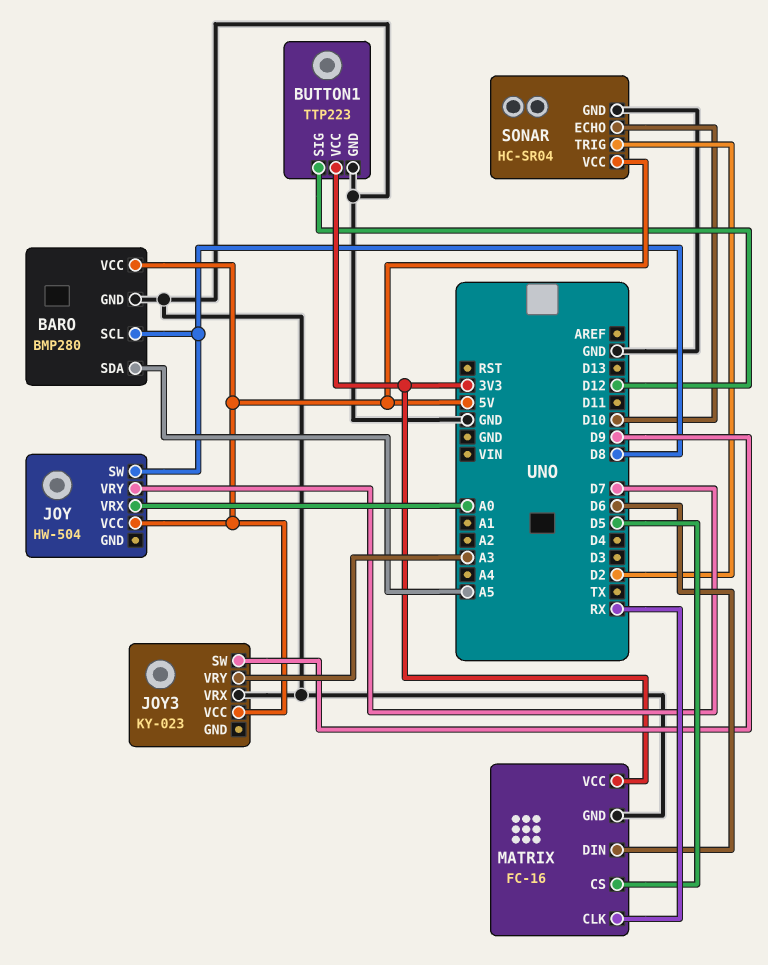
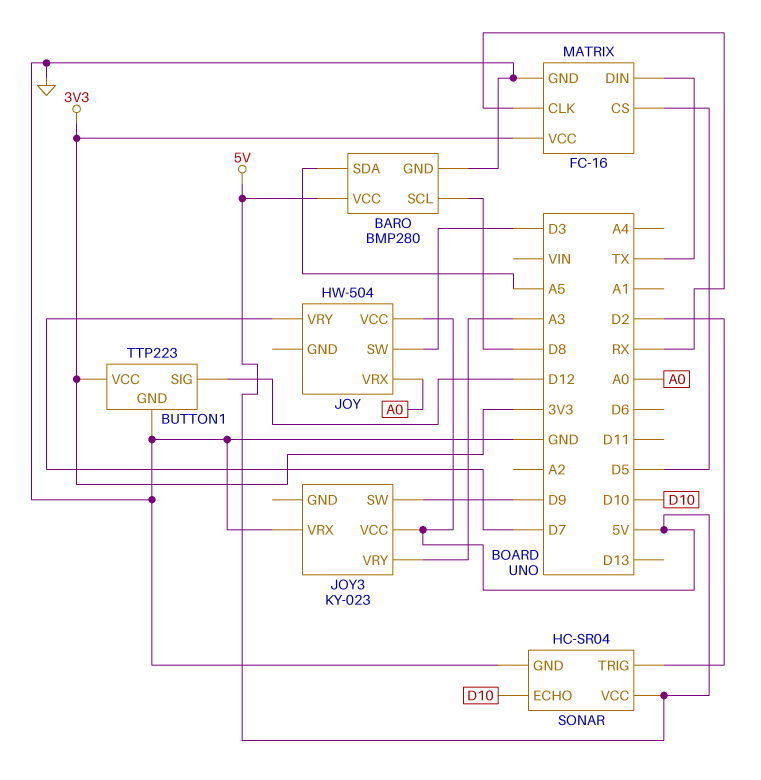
JOY pin SW: D8 -> D3
MATRIX pin DIN: D6 -> TX

